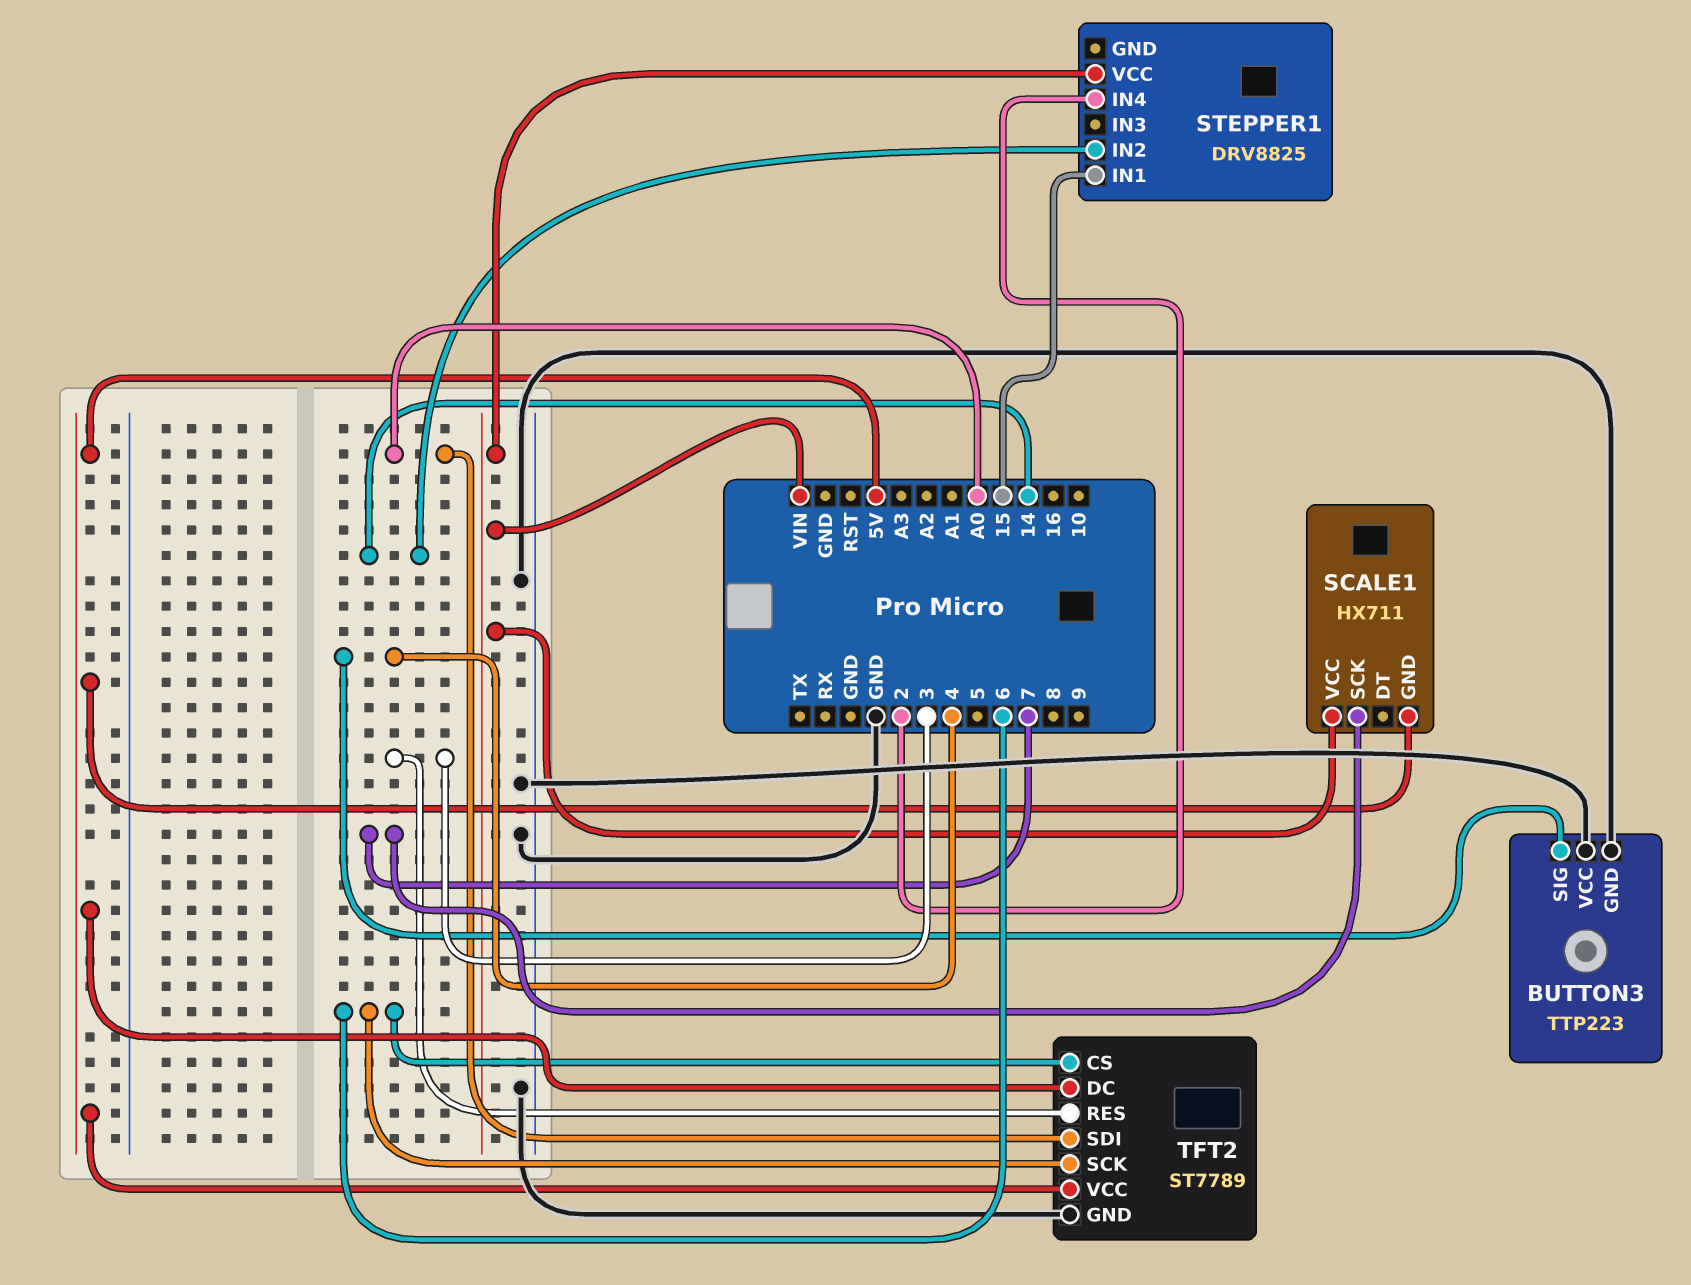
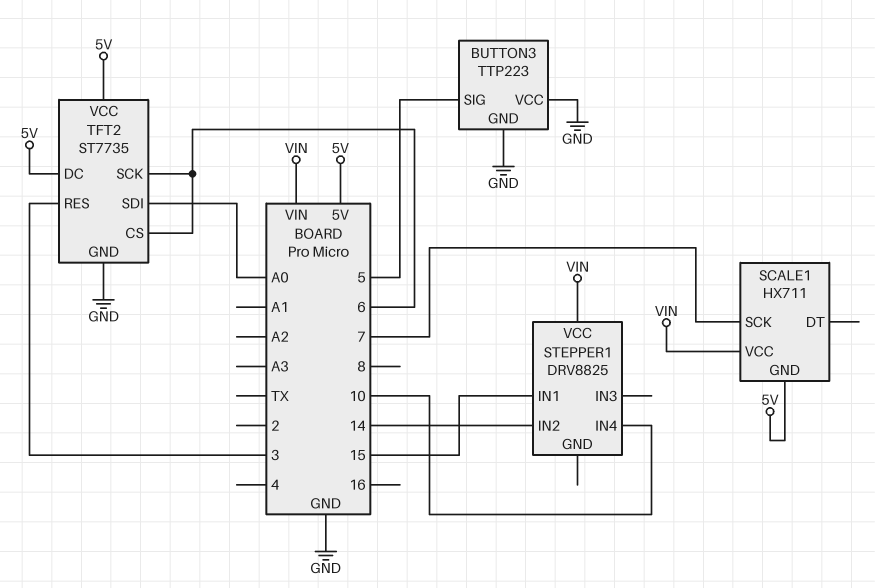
BUTTON3 pin SIG: 4 -> 5
STEPPER1 pin IN4: 2 -> 10
TFT2: ST7789 -> ST7735

